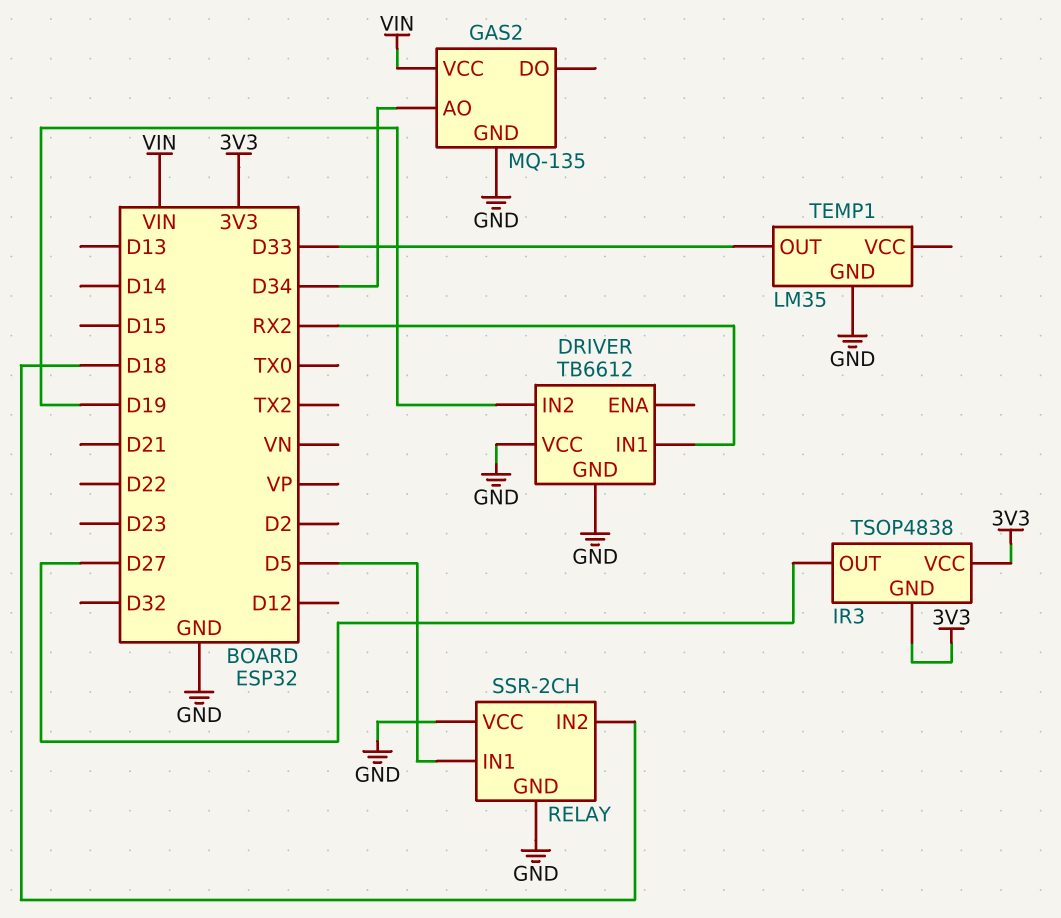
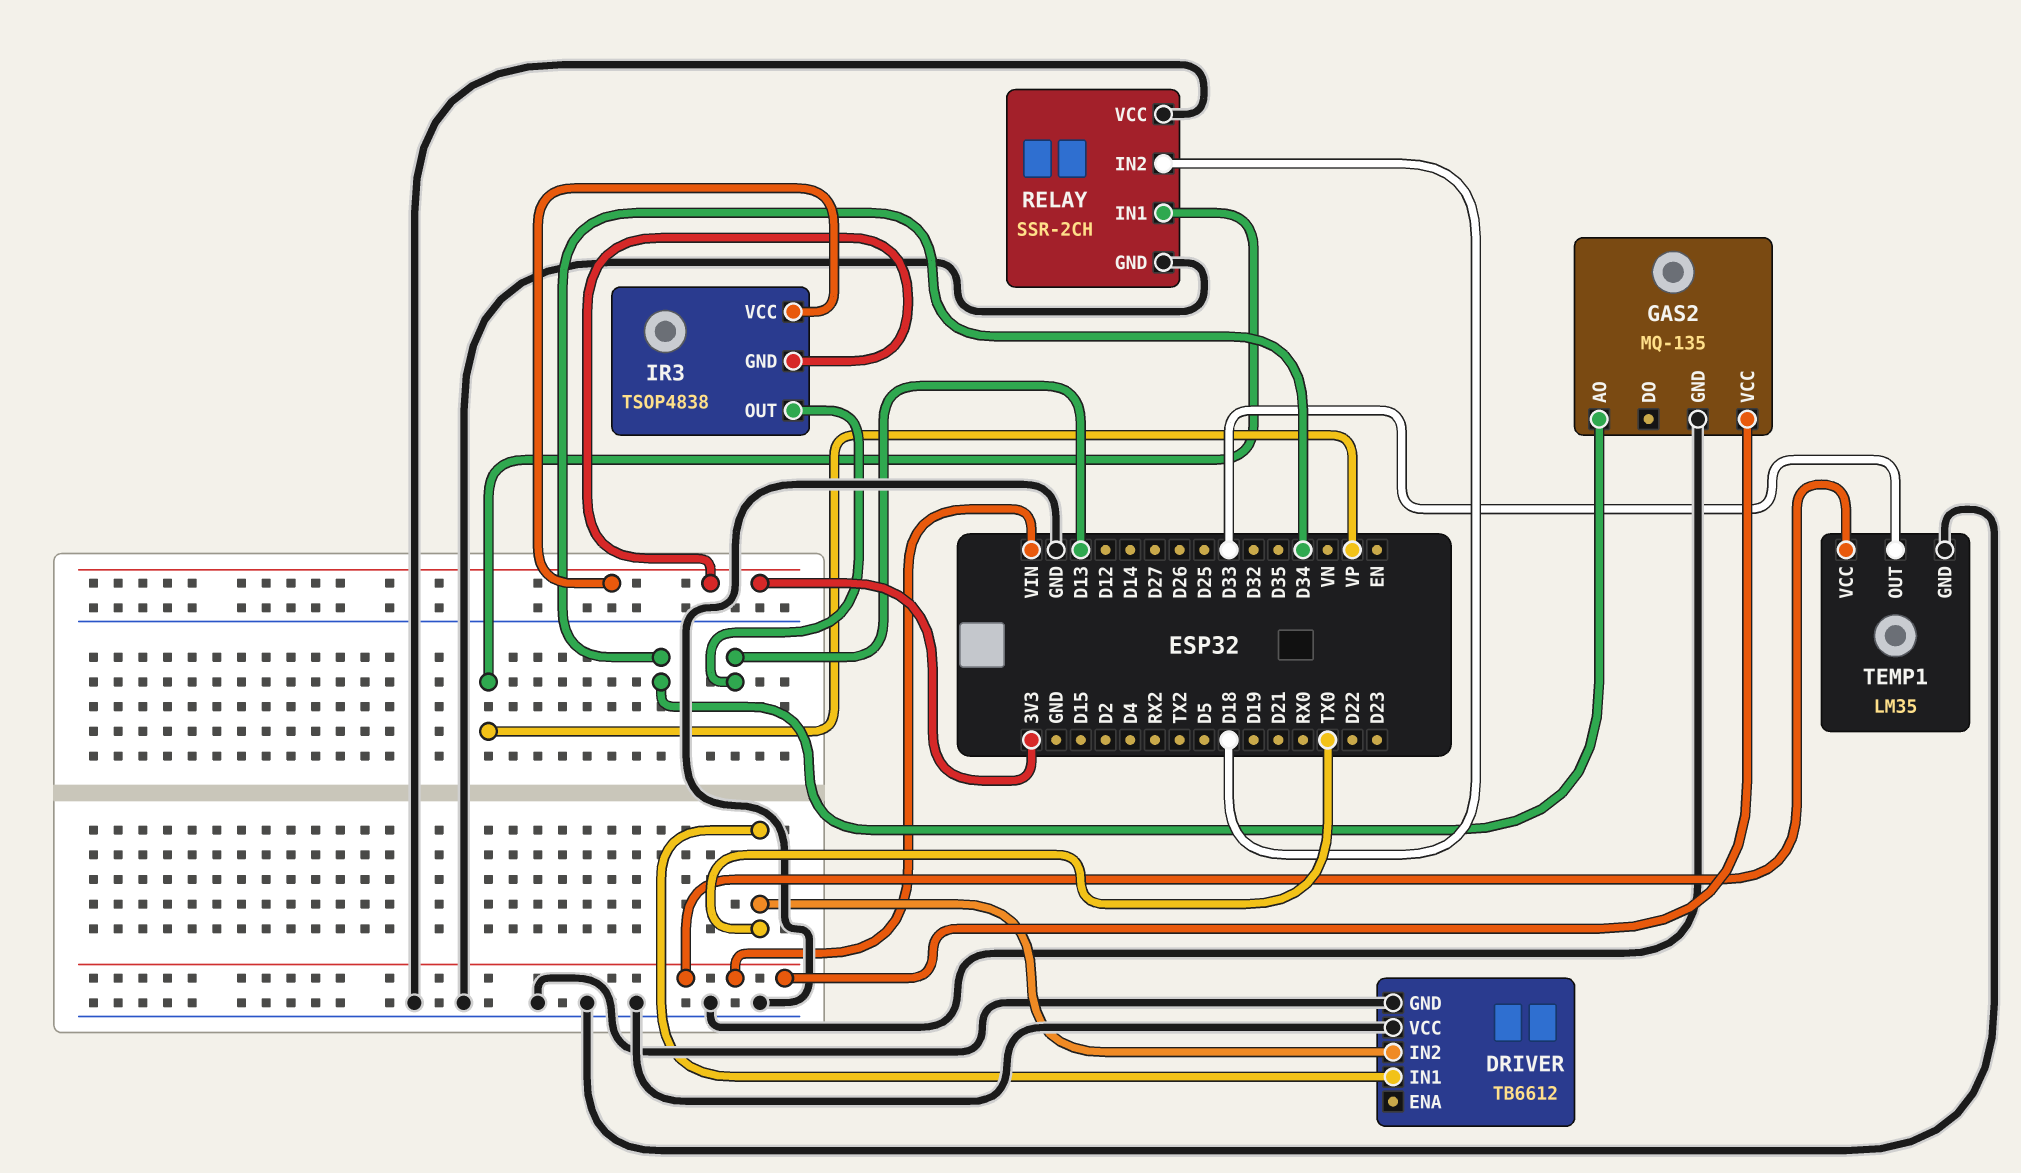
DRIVER pin IN1: RX2 -> TX0
DRIVER pin IN2: D19 -> TX0
IR3 pin OUT: D27 -> D13
RELAY pin IN1: D5 -> VP
TEMP1 pin VCC: none -> VIN

